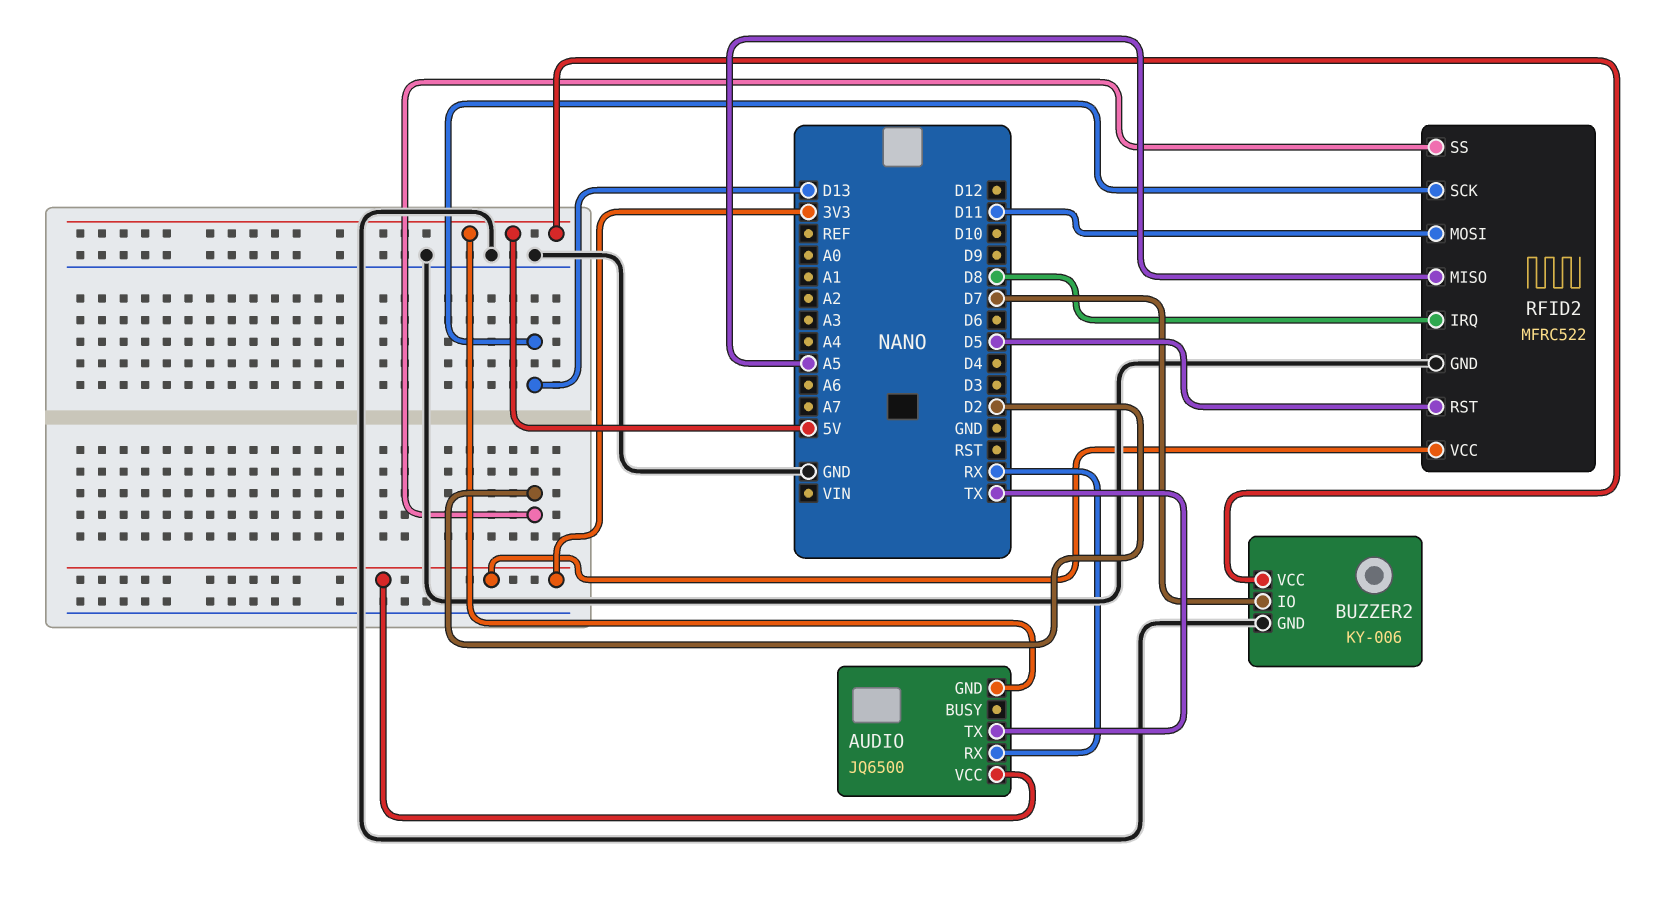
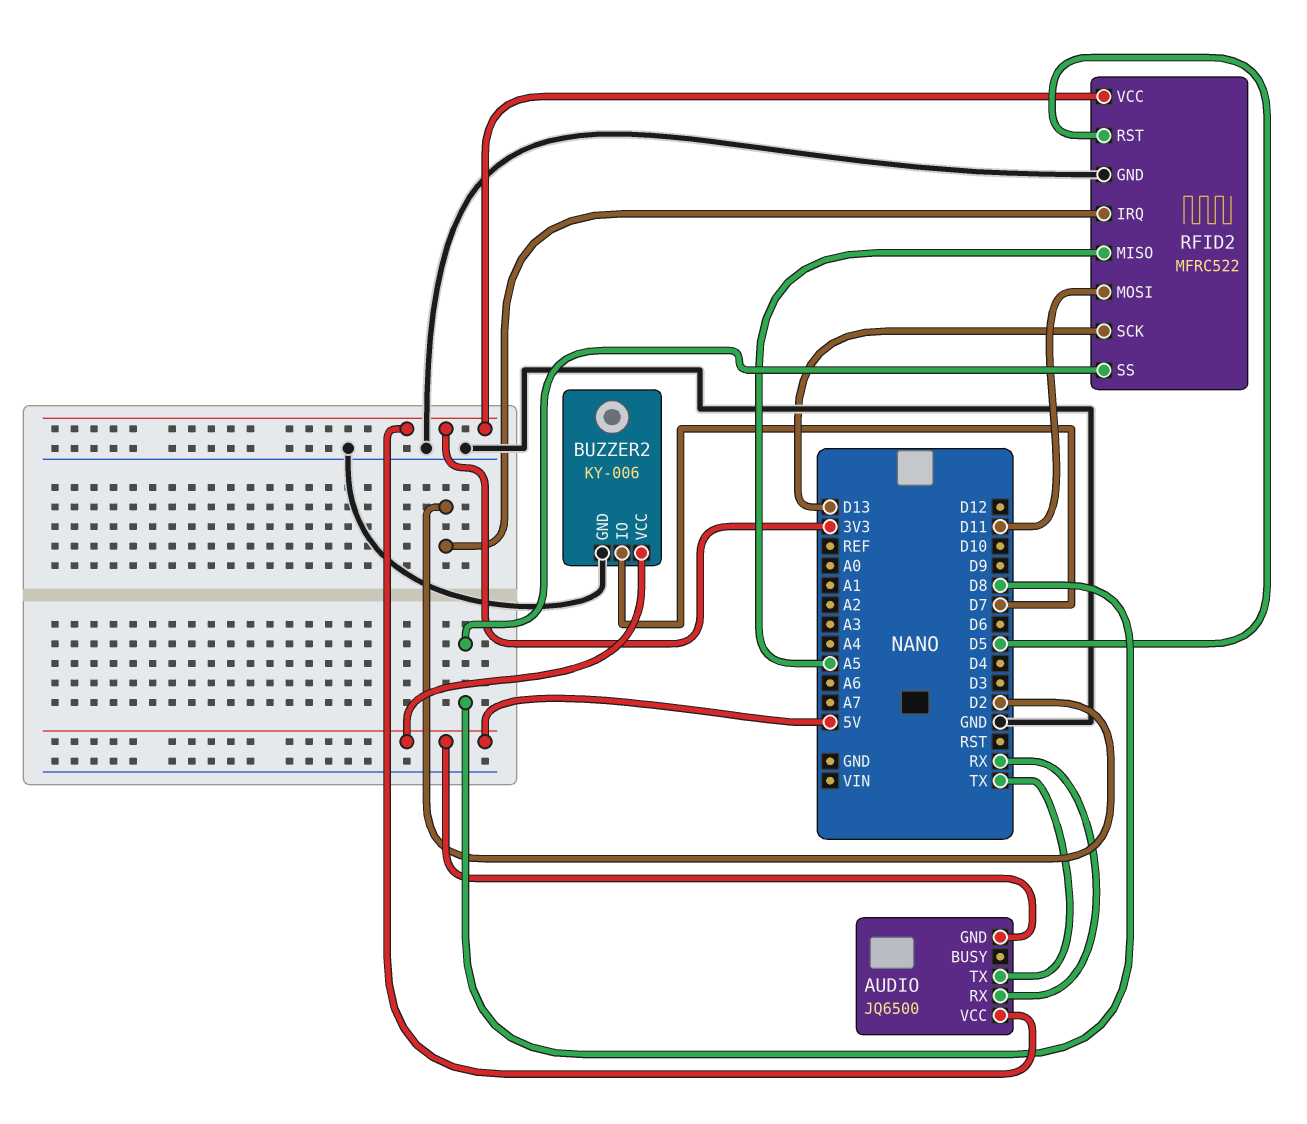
RFID2 pin IRQ: D8 -> D2
RFID2 pin SS: D2 -> D8

